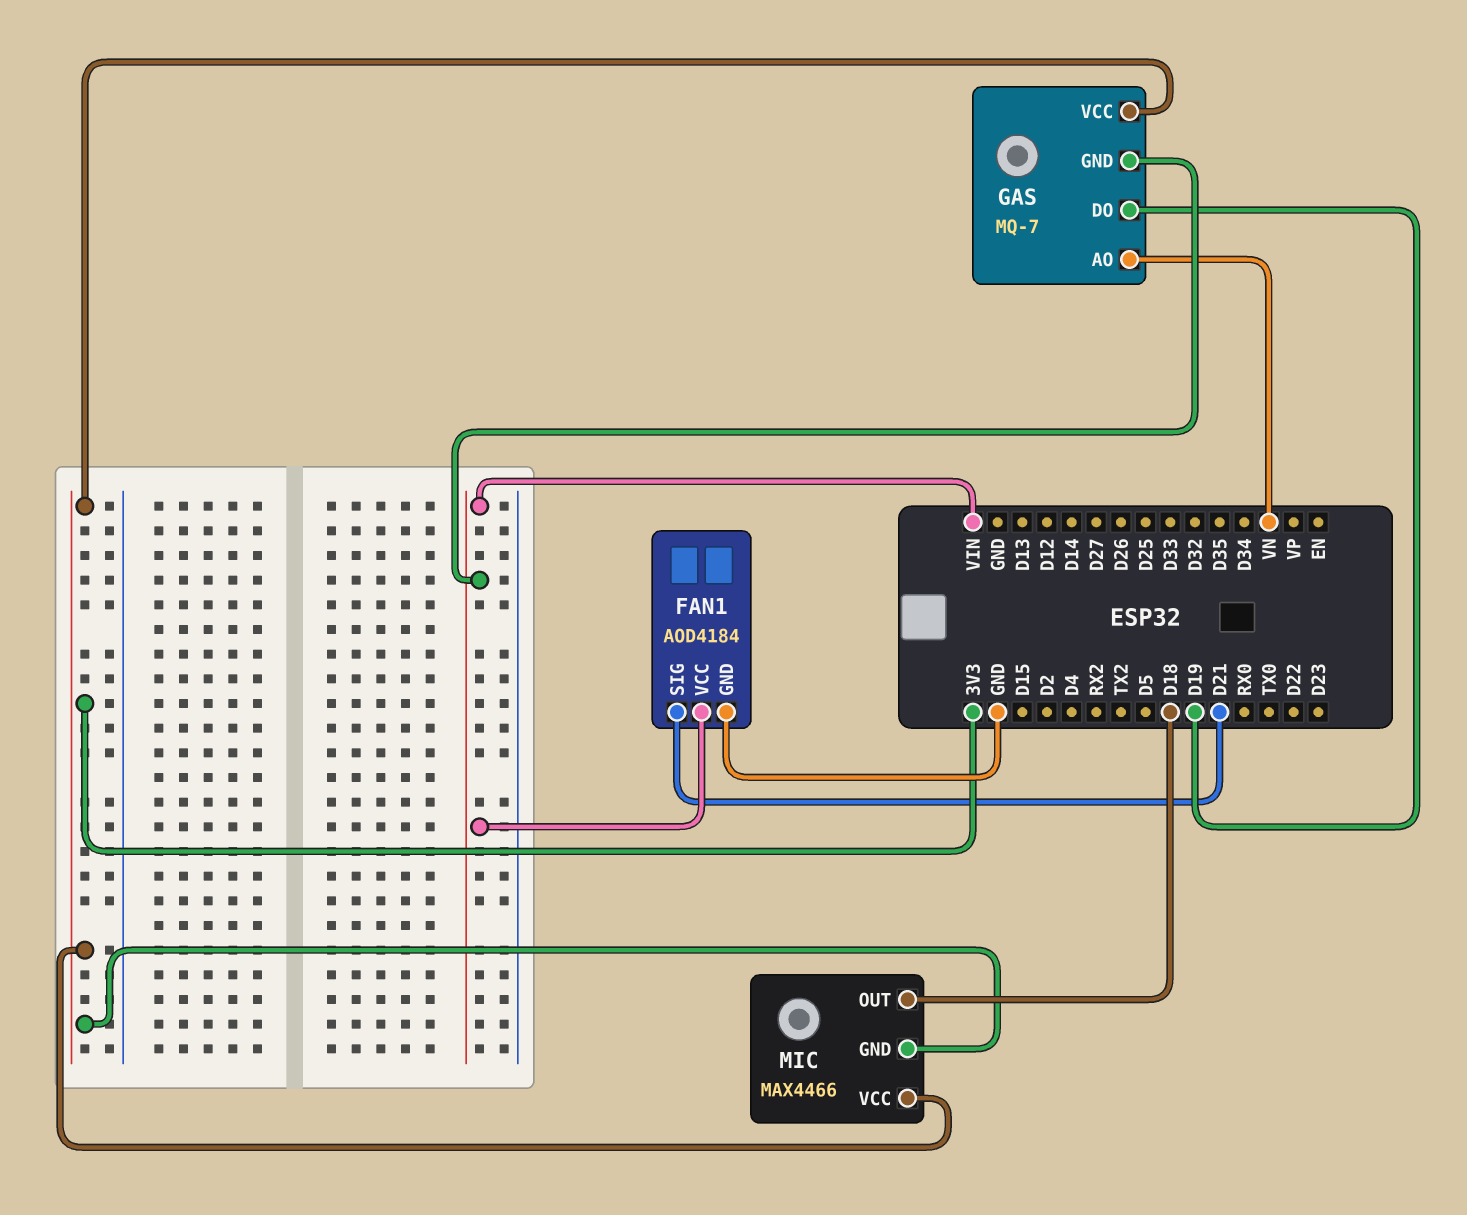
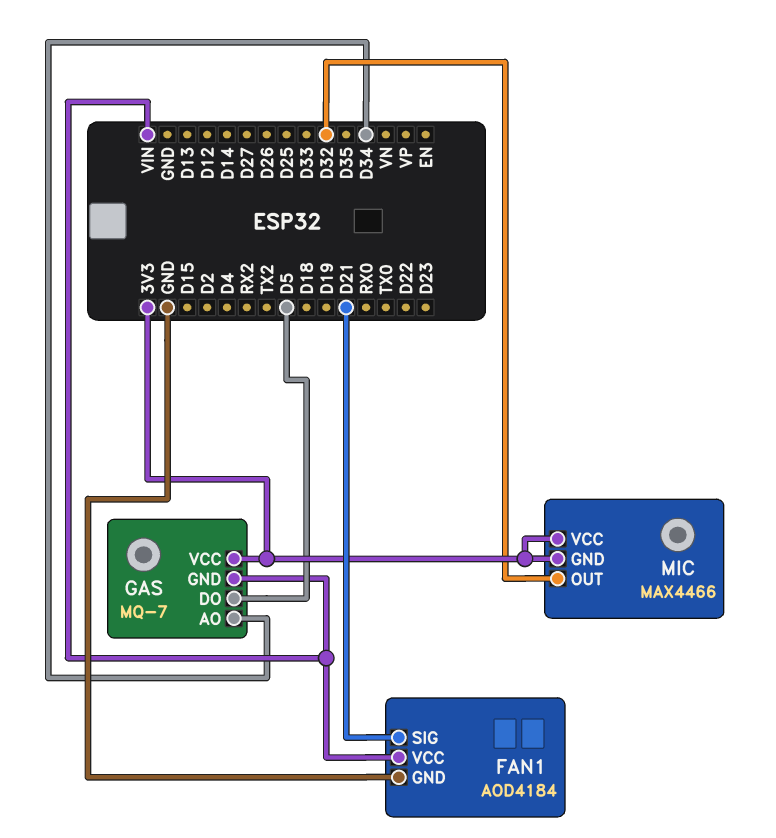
GAS pin AO: VN -> D34
GAS pin DO: D19 -> D5
MIC pin OUT: D18 -> D32

